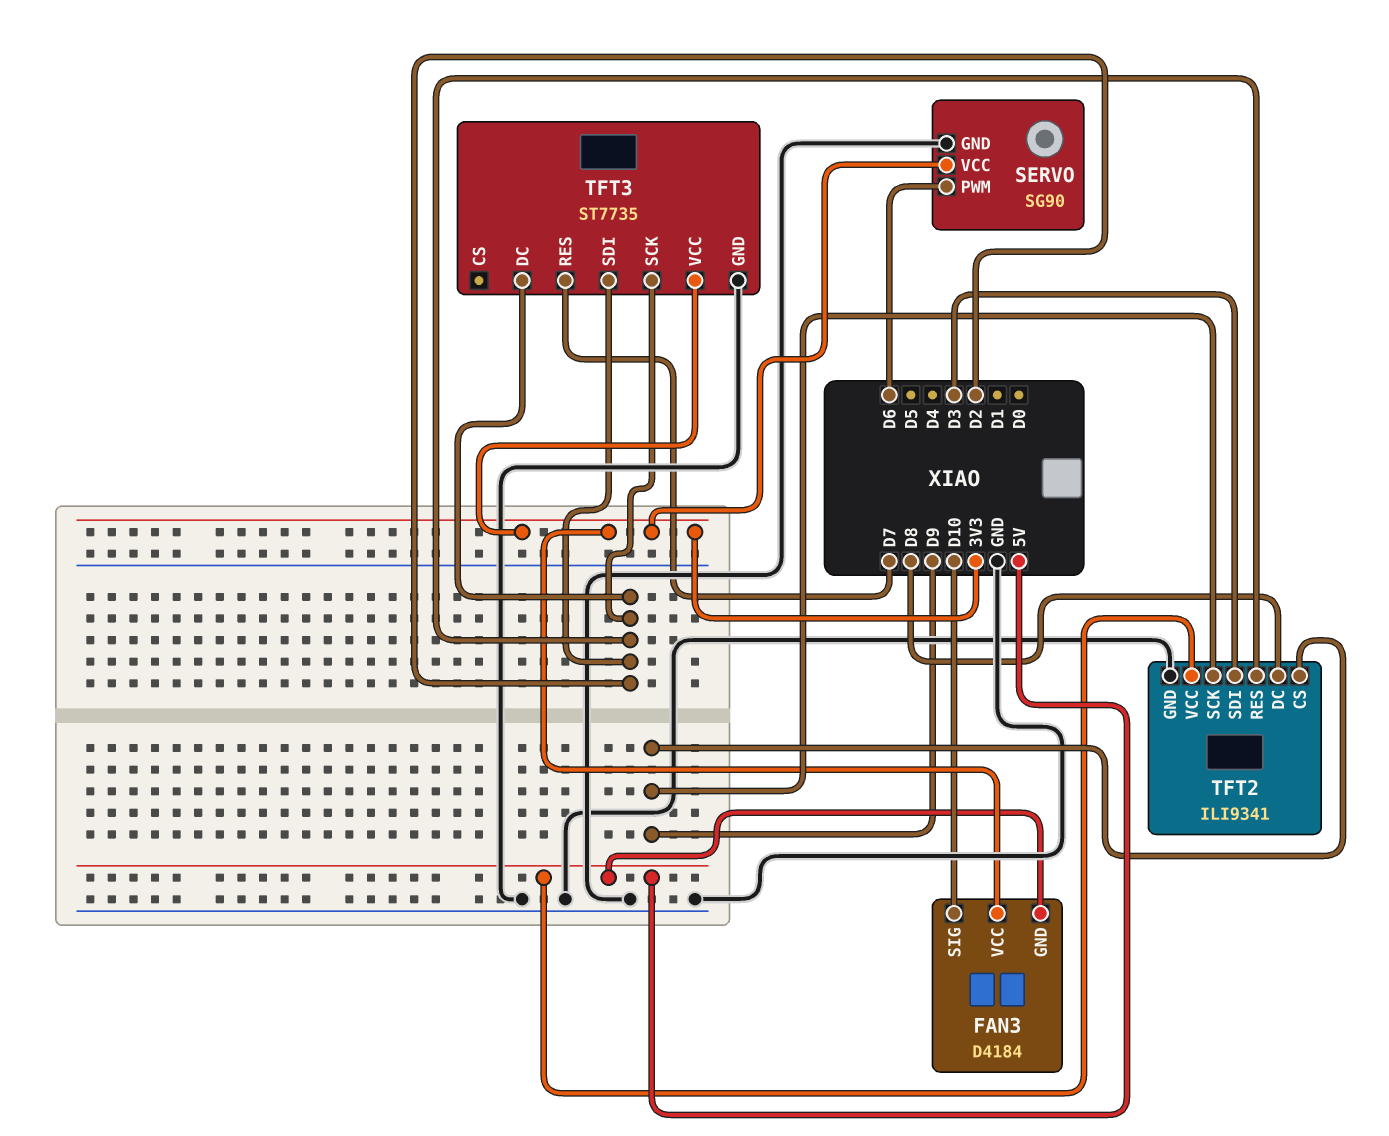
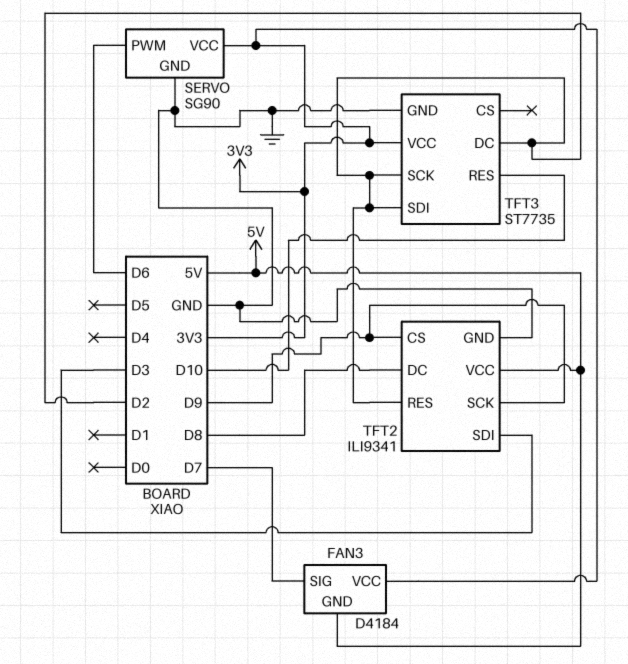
FAN3 pin SIG: D10 -> D7
TFT3 pin RES: D7 -> D10

